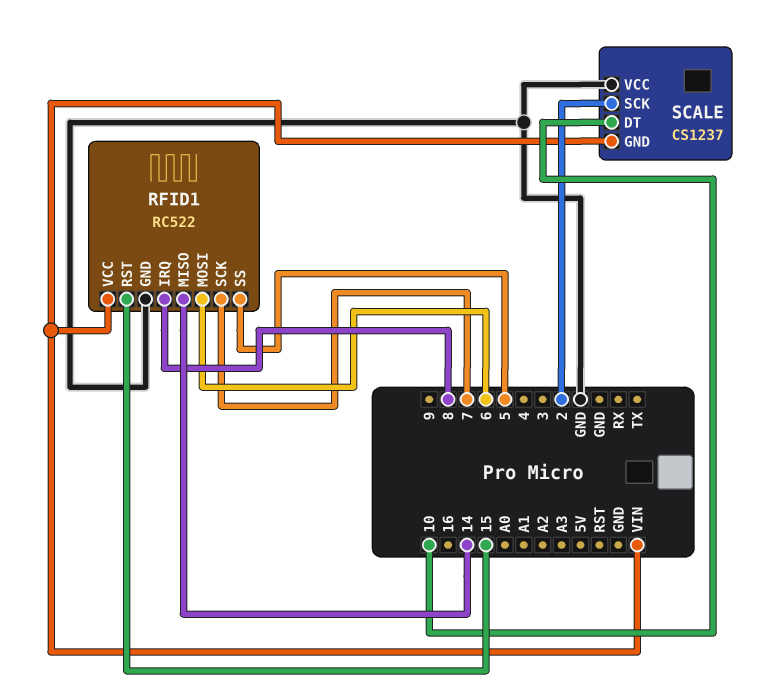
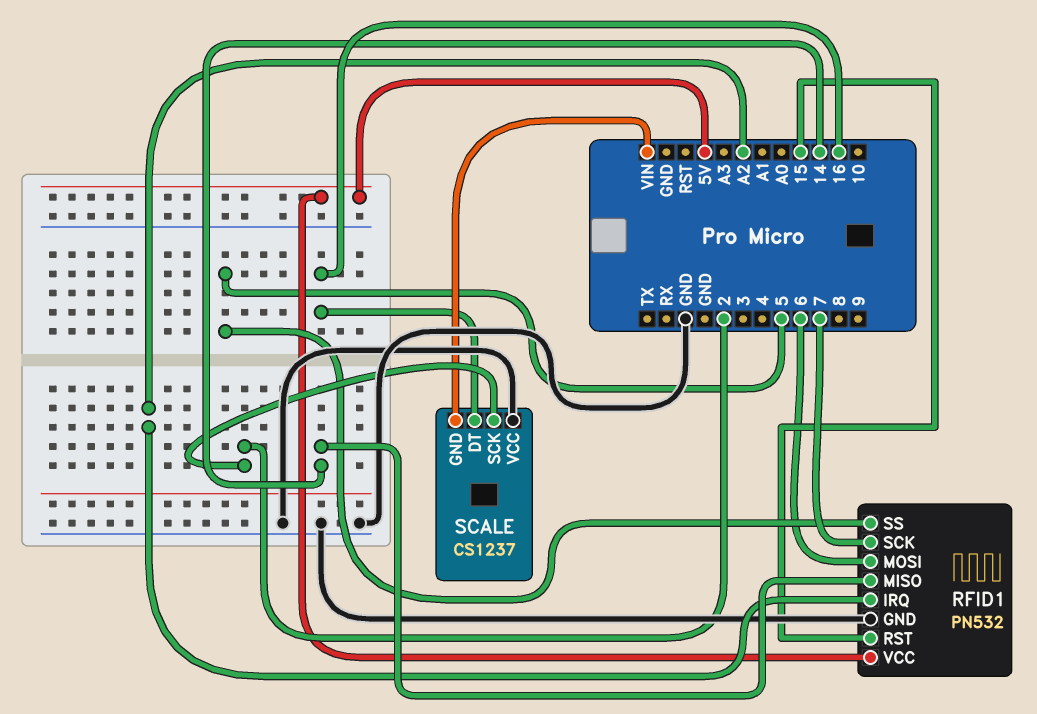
RFID1: RC522 -> PN532
RFID1 pin IRQ: 8 -> A2
RFID1 pin VCC: VIN -> 5V
SCALE pin DT: 10 -> 16

